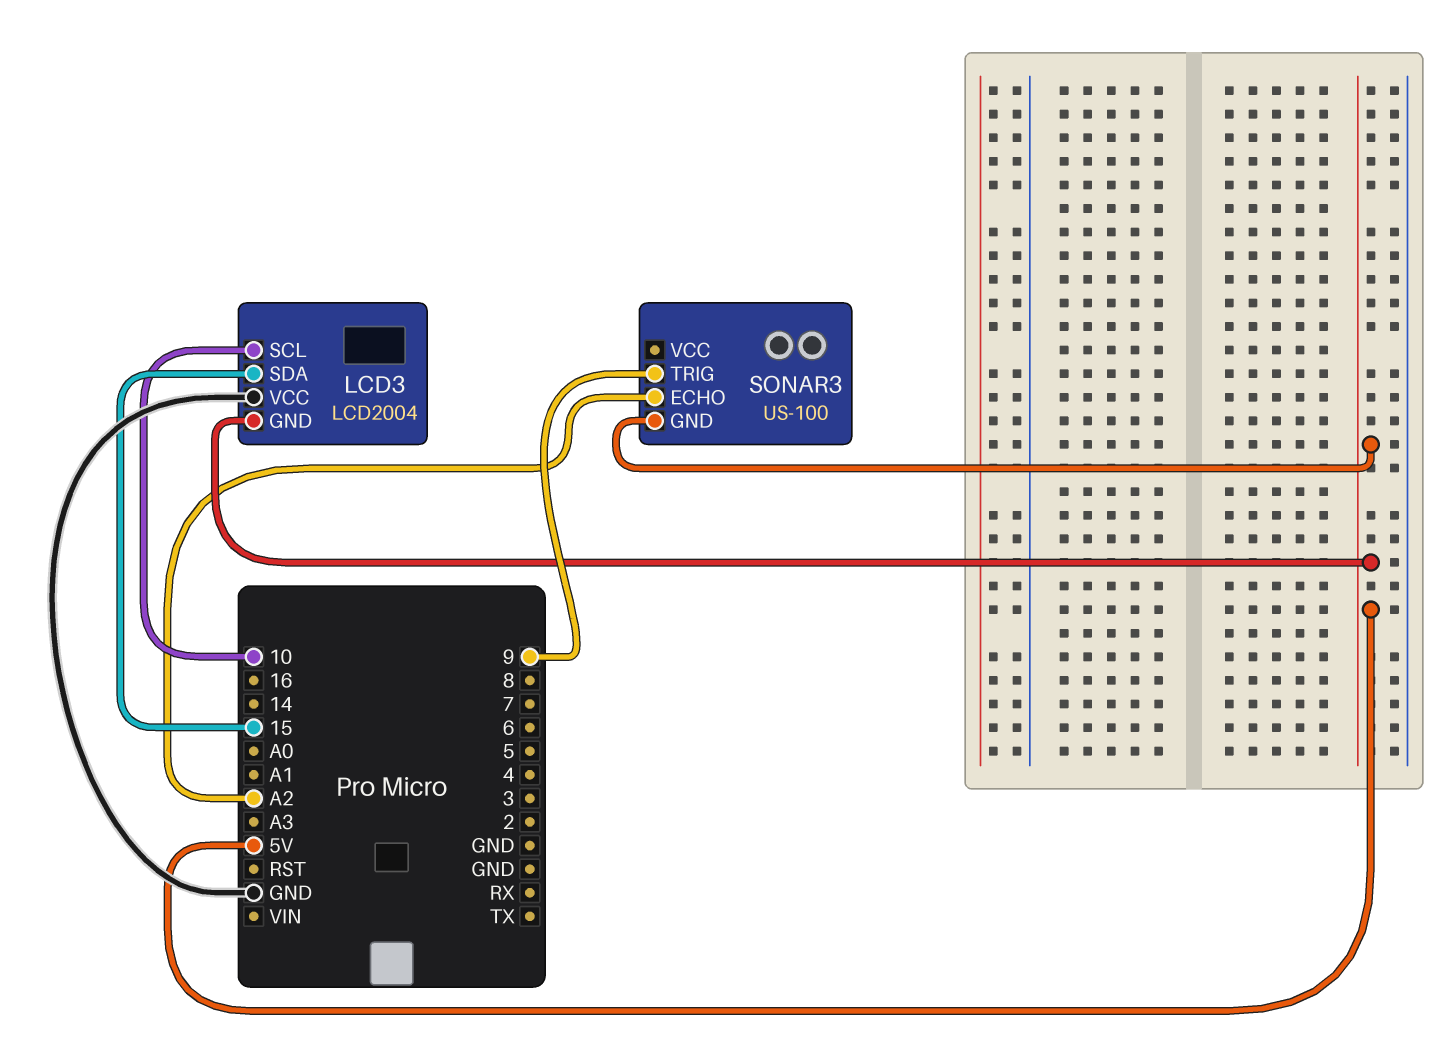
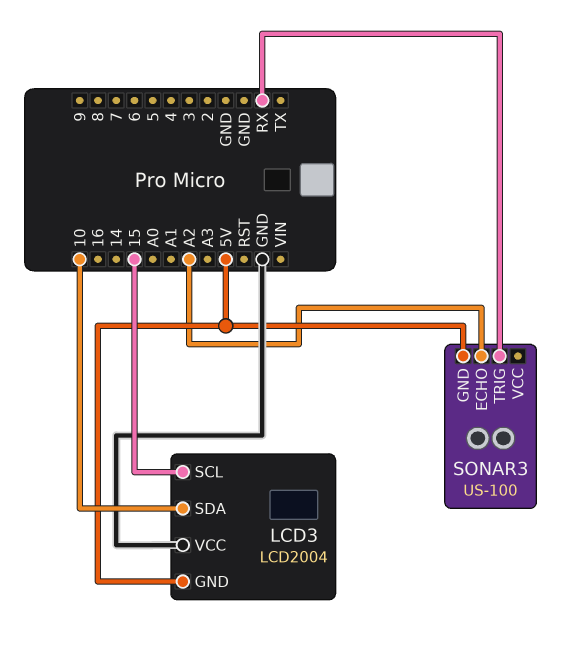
LCD3 pin SCL: 10 -> 15
LCD3 pin SDA: 15 -> 10
SONAR3 pin TRIG: 9 -> RX

